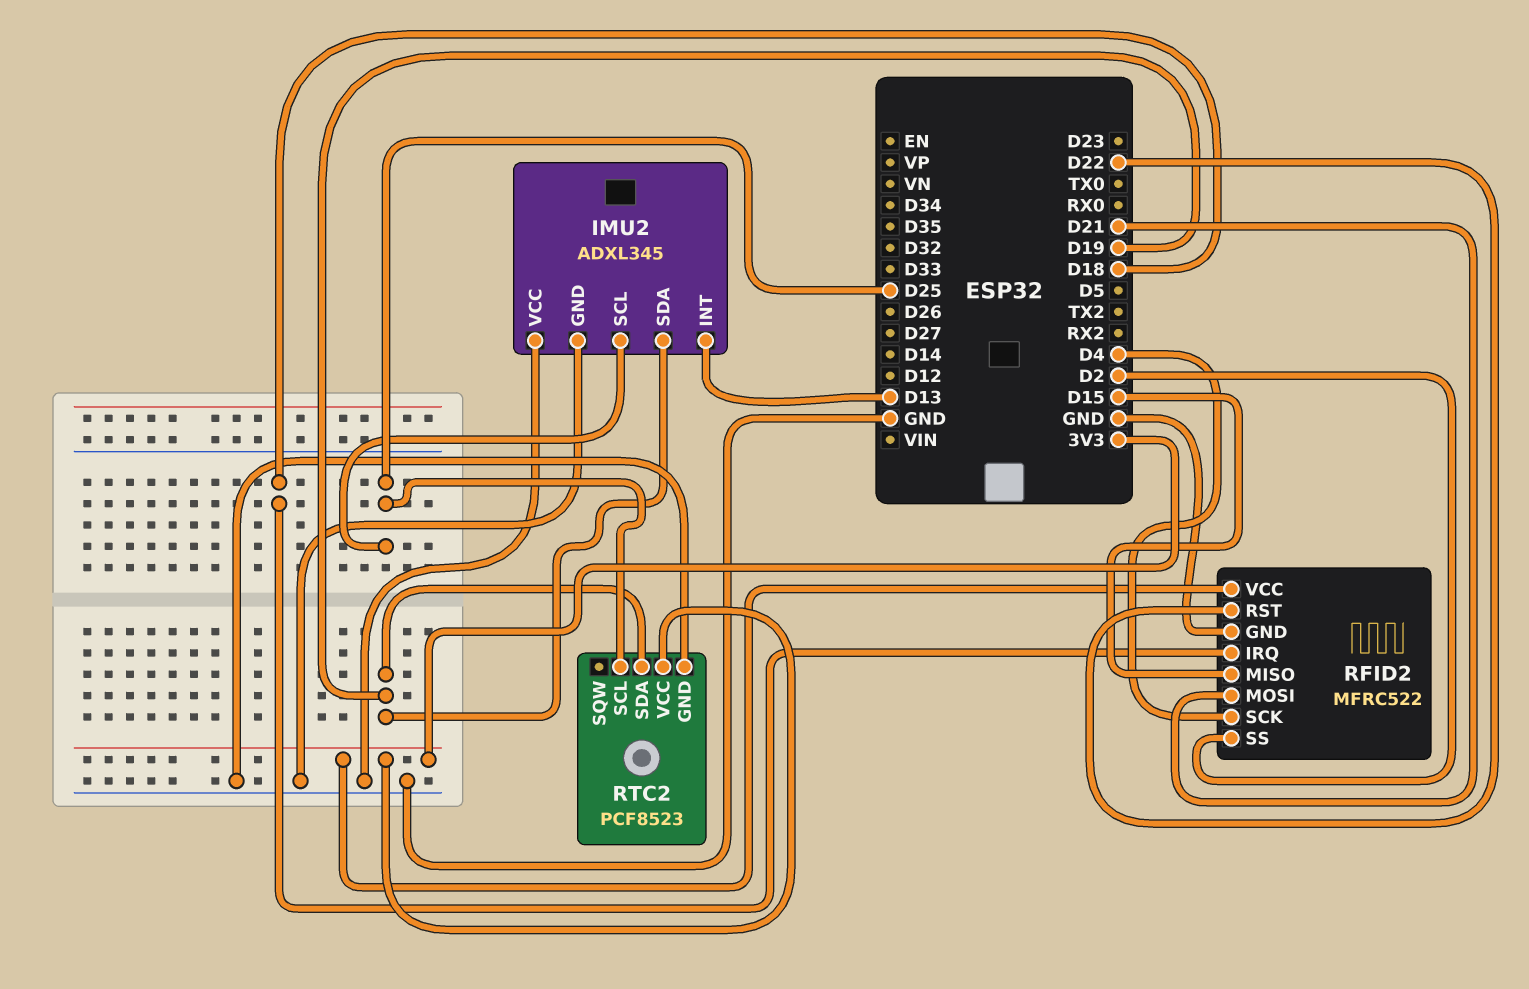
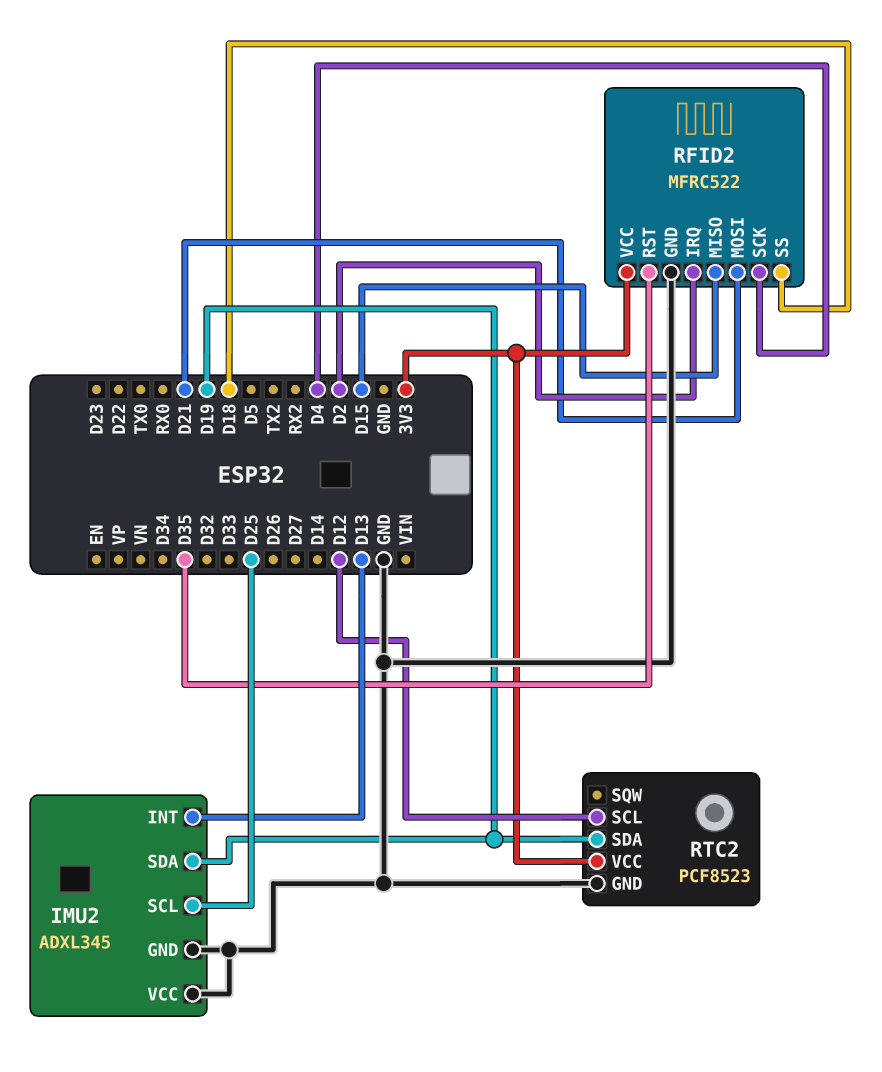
RFID2 pin IRQ: D18 -> D2
RFID2 pin RST: D22 -> D35
RFID2 pin SS: D2 -> D18
RTC2 pin SCL: D25 -> D12

